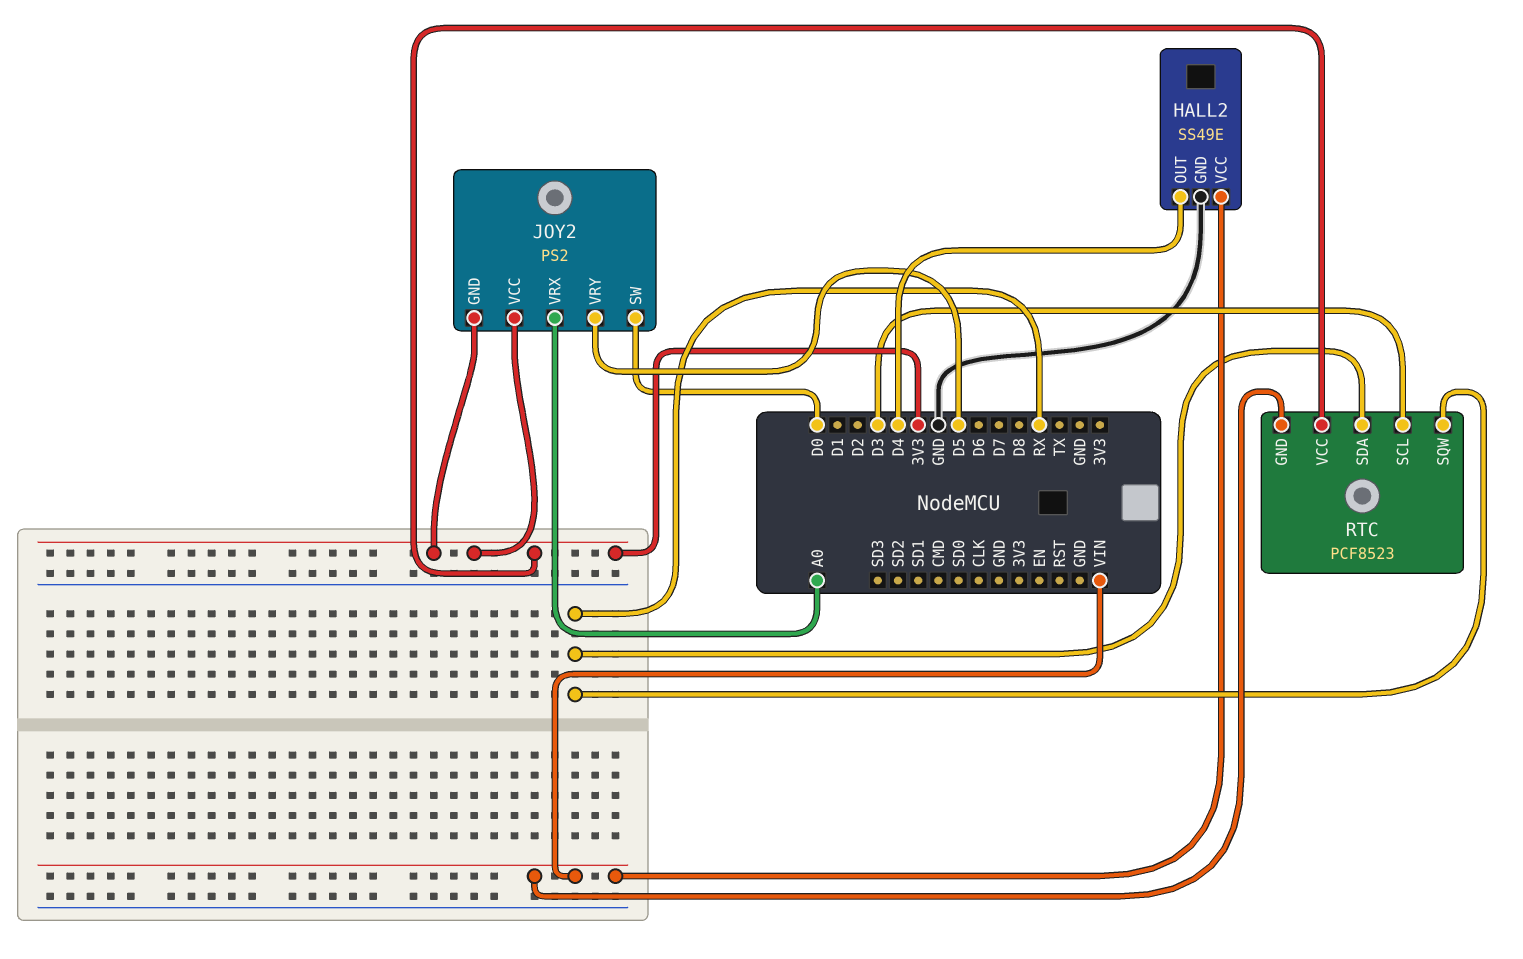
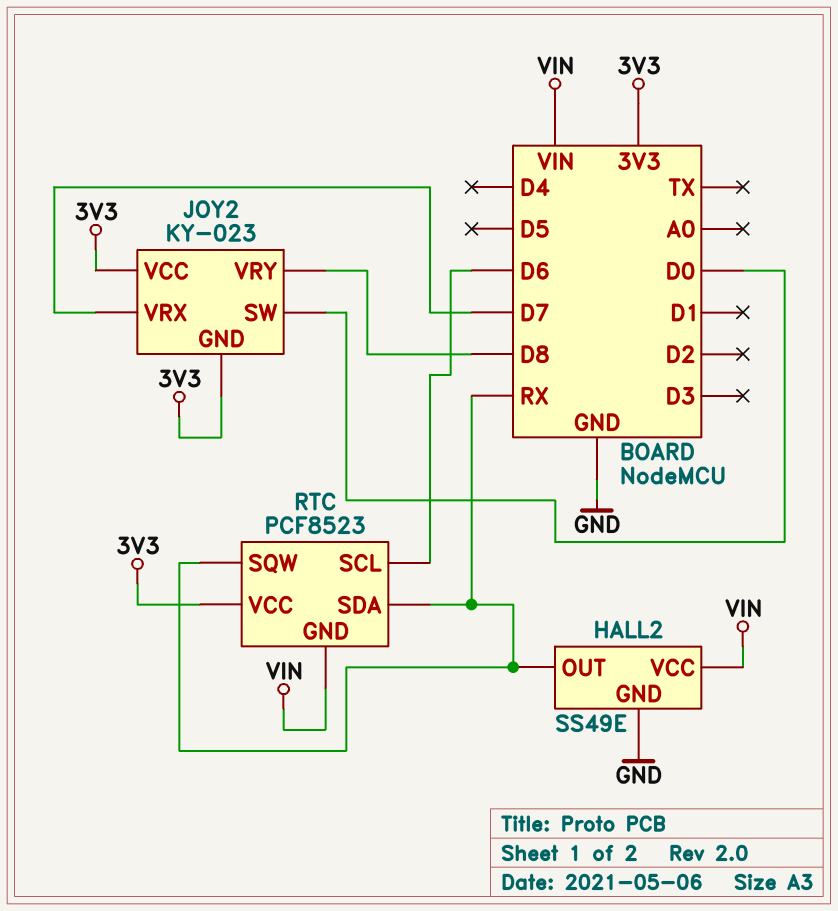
HALL2 pin OUT: D4 -> RX
JOY2: PS2 -> KY-023
JOY2 pin VRX: A0 -> D7
JOY2 pin VRY: D5 -> D8
RTC pin SCL: D3 -> D6

